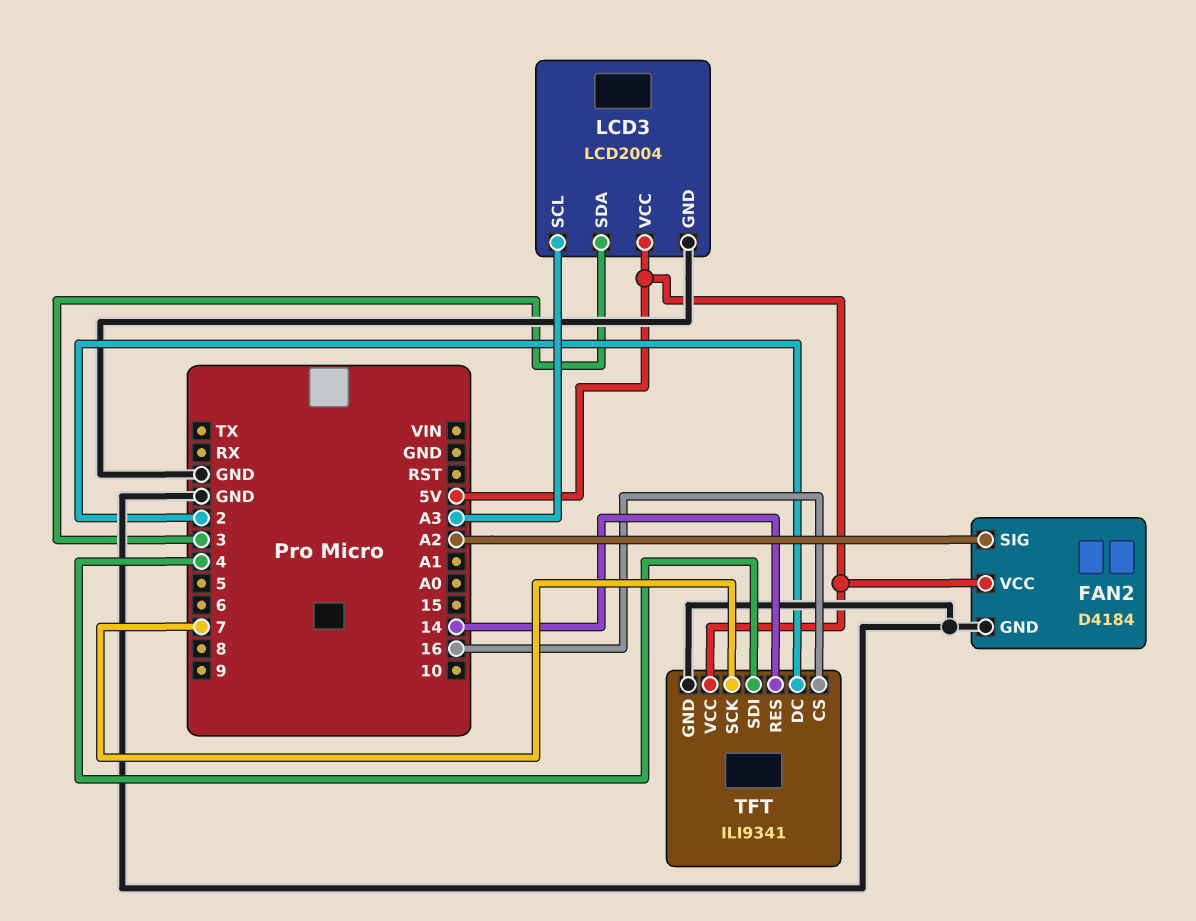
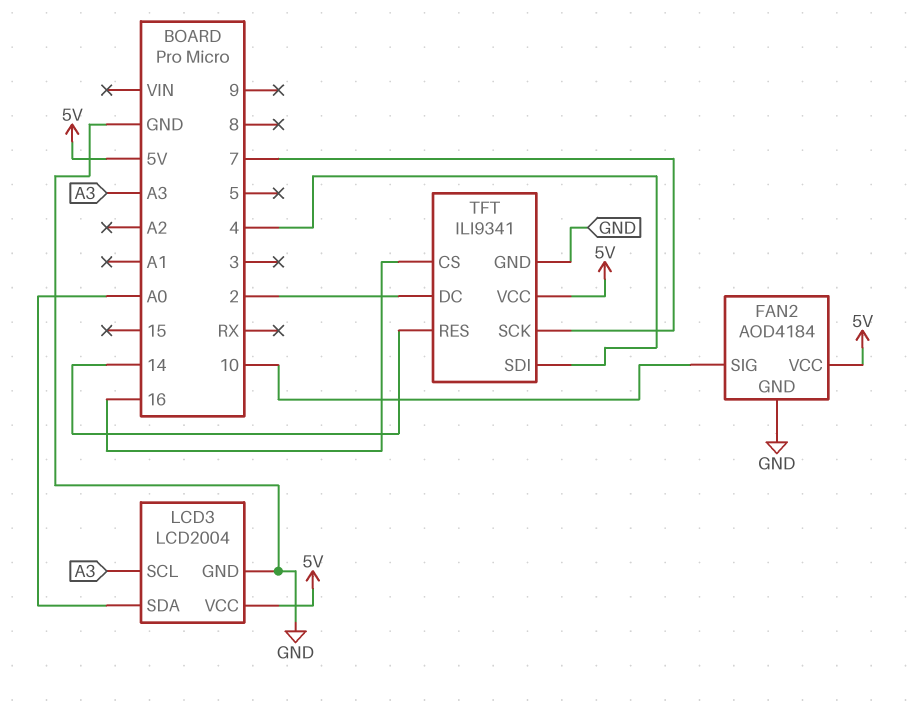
FAN2: D4184 -> AOD4184
FAN2 pin SIG: A2 -> 10
LCD3 pin SDA: 3 -> A0

